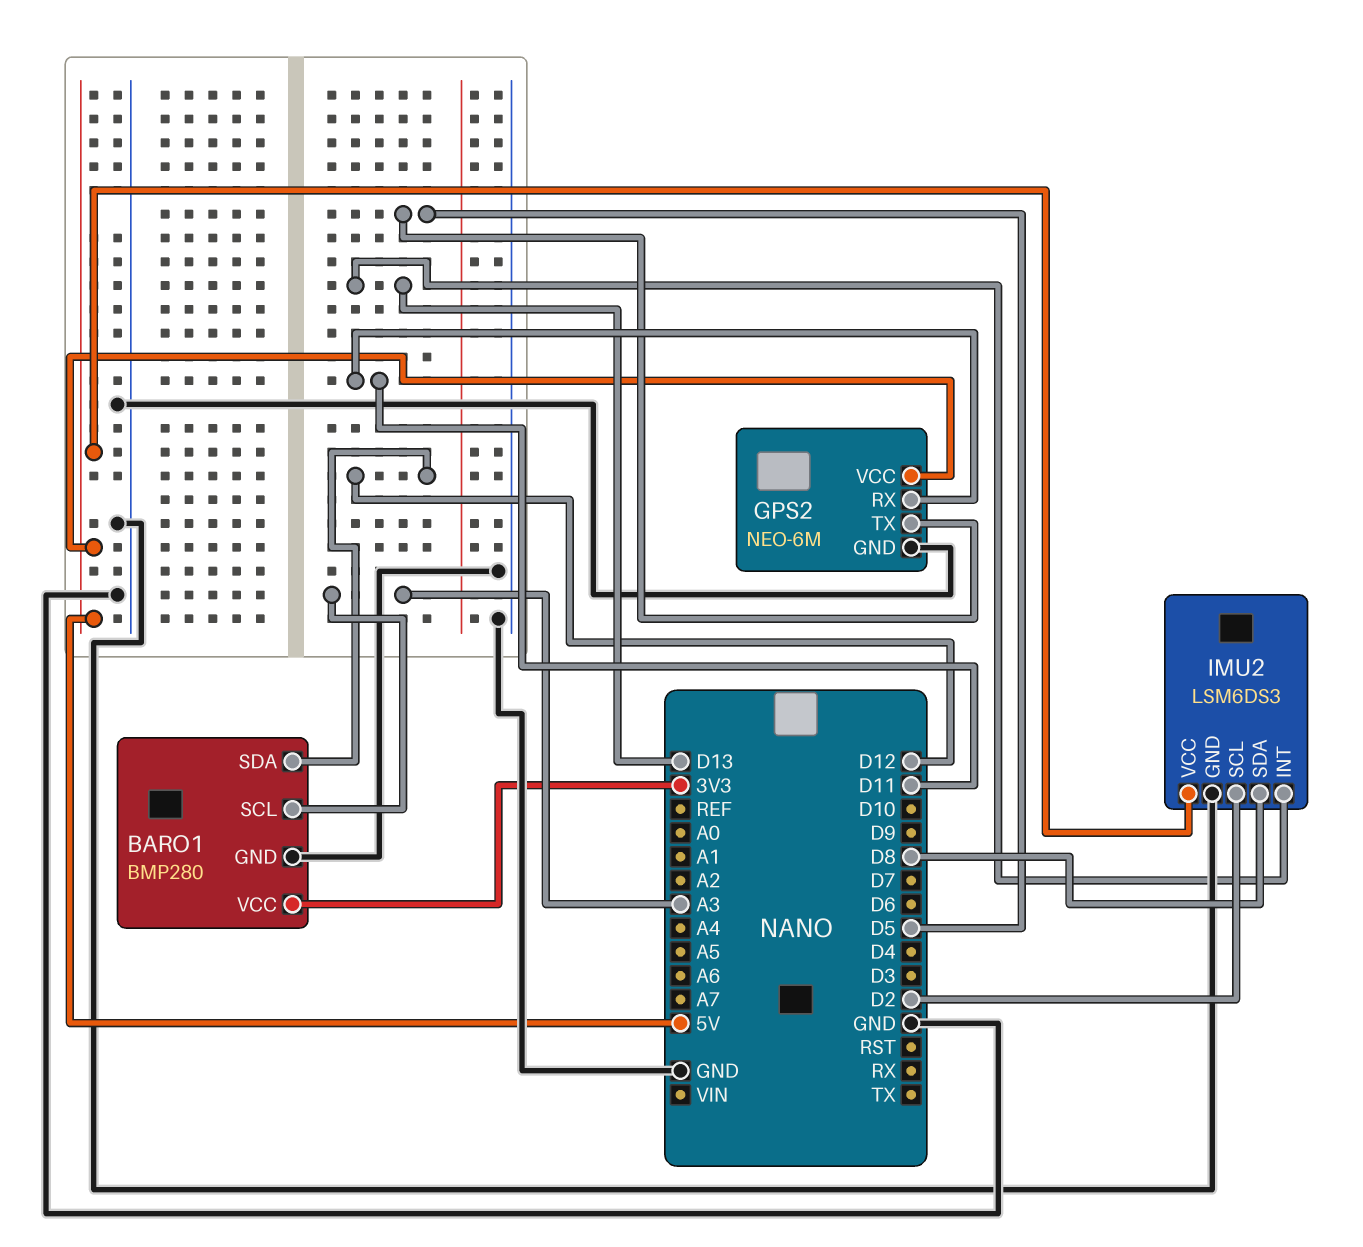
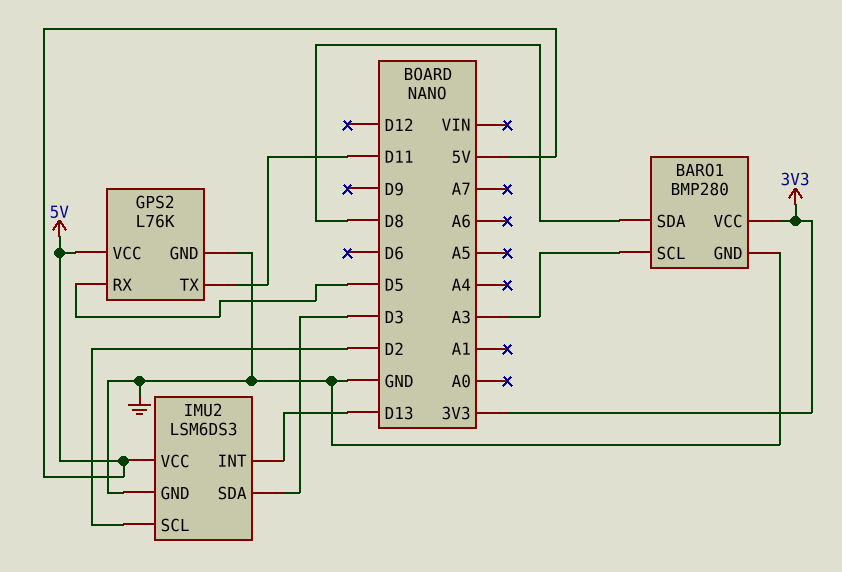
BARO1 pin SDA: D12 -> D8
GPS2: NEO-6M -> L76K
GPS2 pin RX: D11 -> D5
GPS2 pin TX: D5 -> D11
IMU2 pin SDA: D8 -> D3

